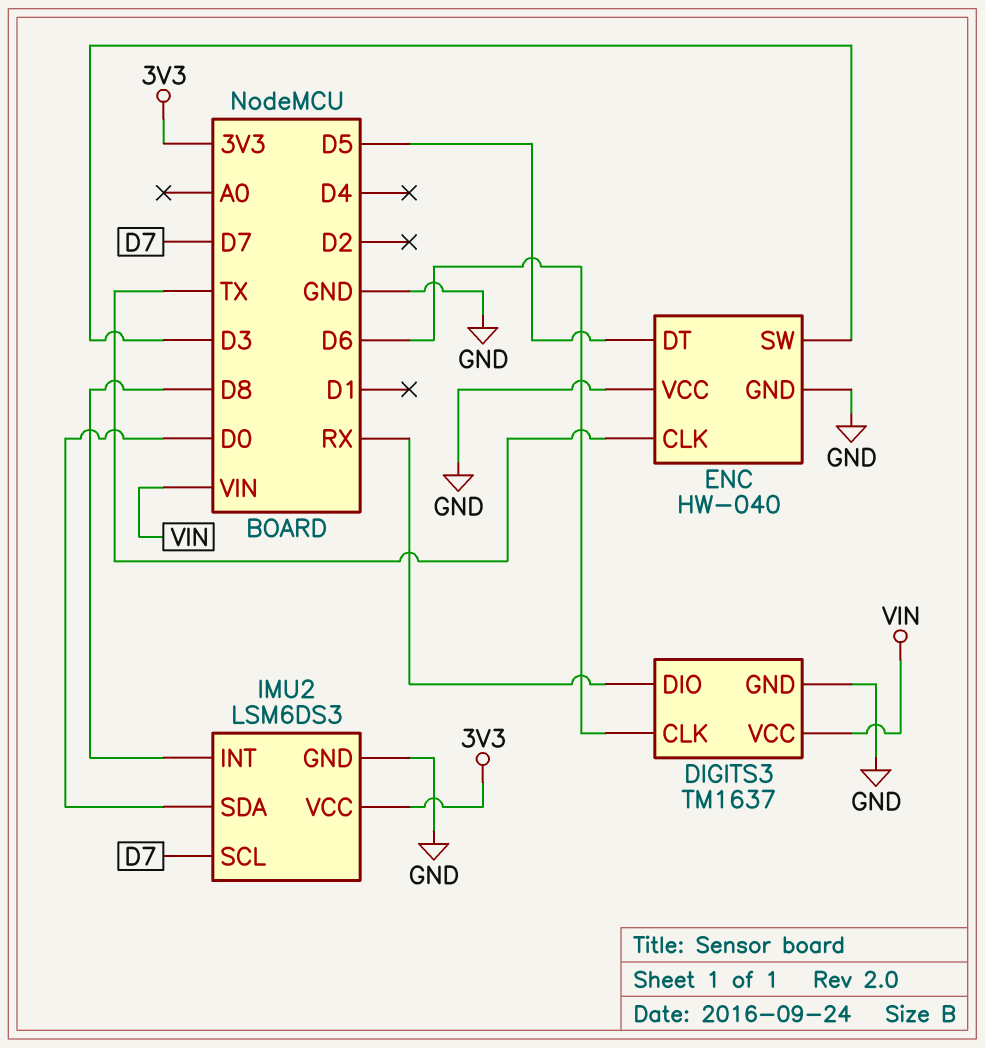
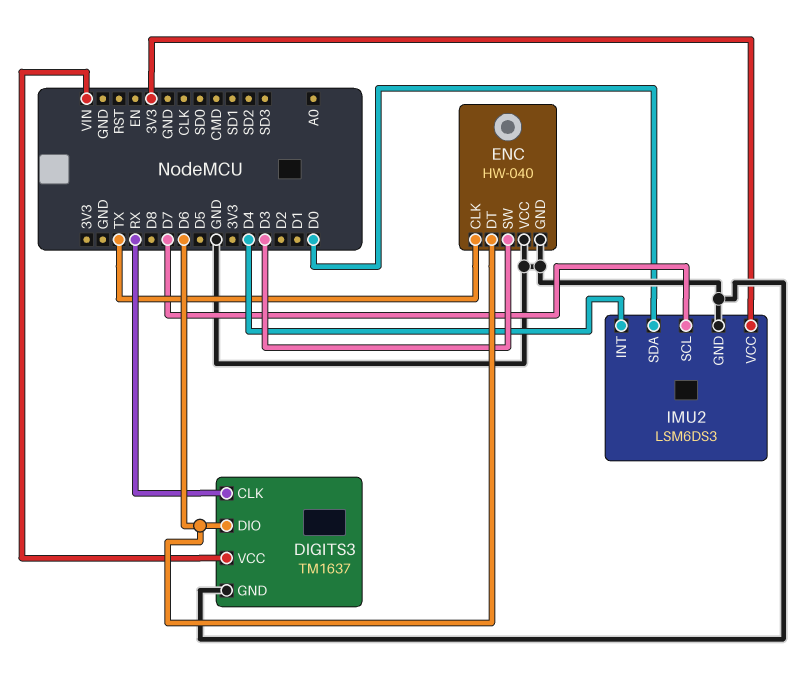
DIGITS3 pin CLK: D6 -> RX
DIGITS3 pin DIO: RX -> D6
ENC pin DT: D5 -> D6
IMU2 pin INT: D8 -> D4

